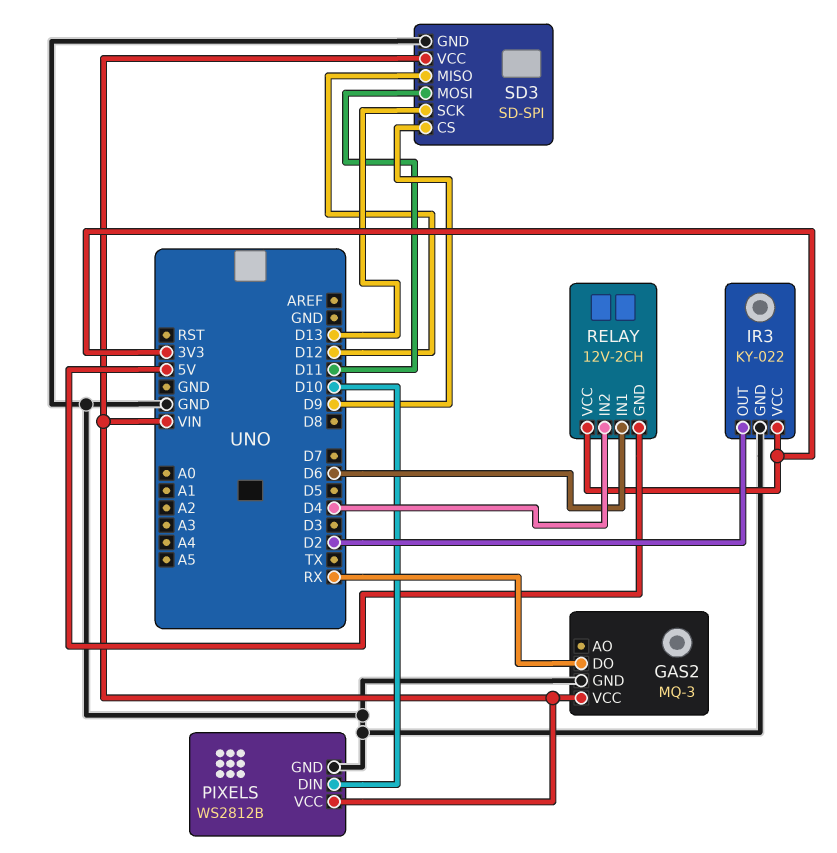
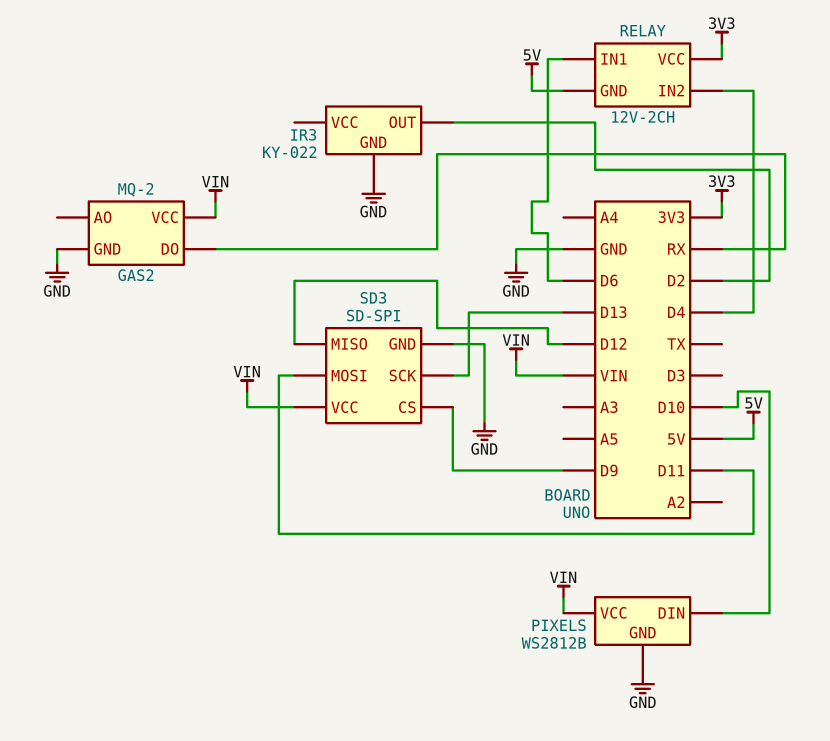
GAS2: MQ-3 -> MQ-2
IR3 pin VCC: 3V3 -> none

